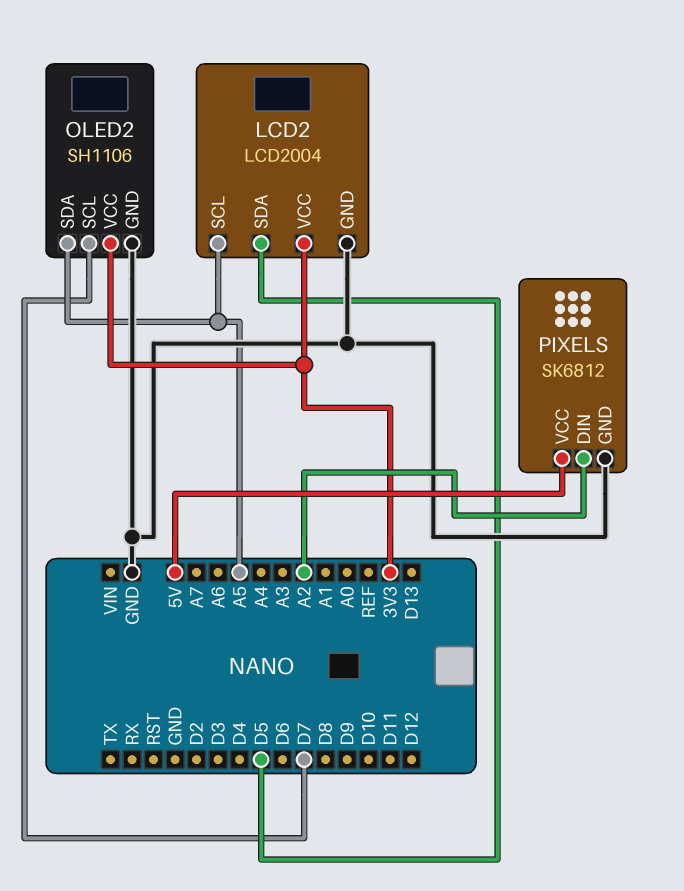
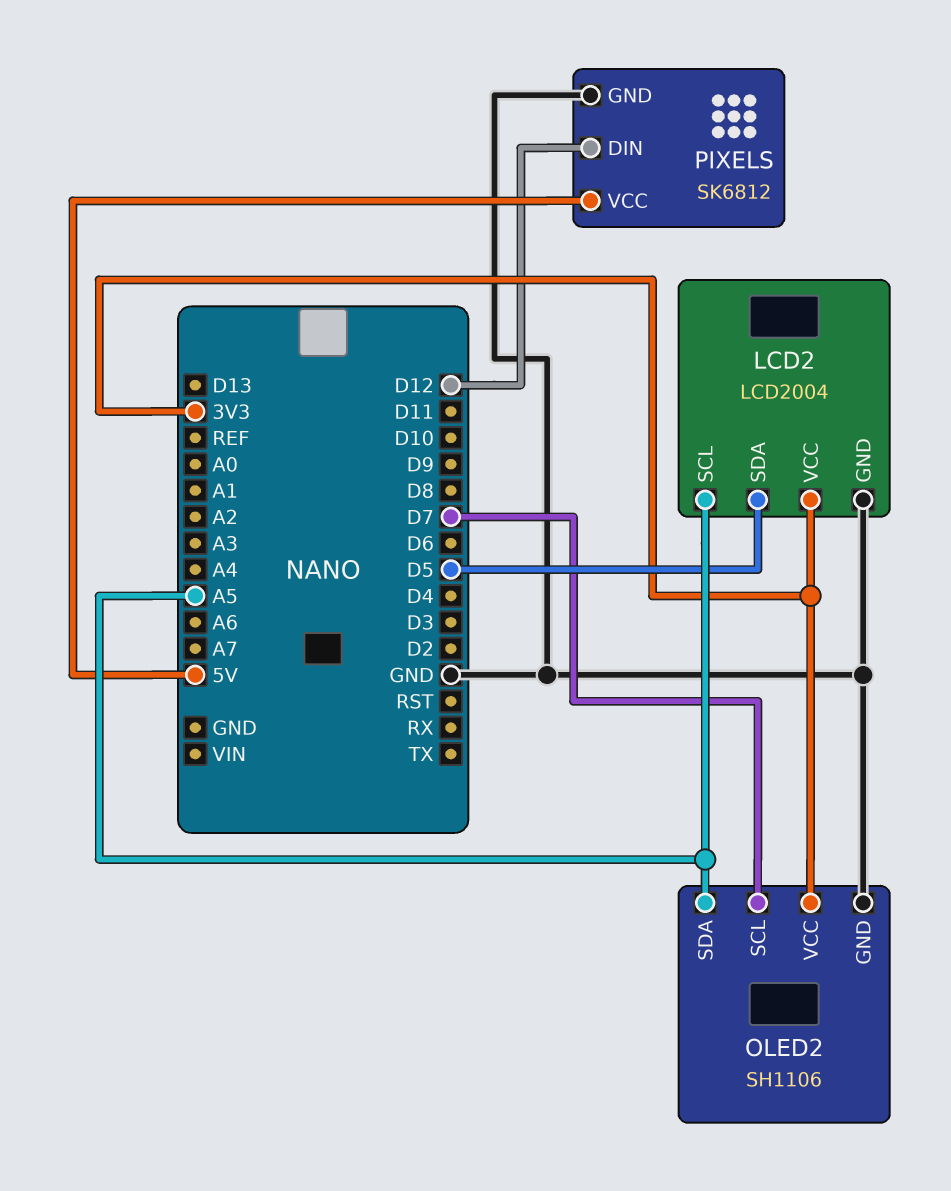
PIXELS pin DIN: A2 -> D12

